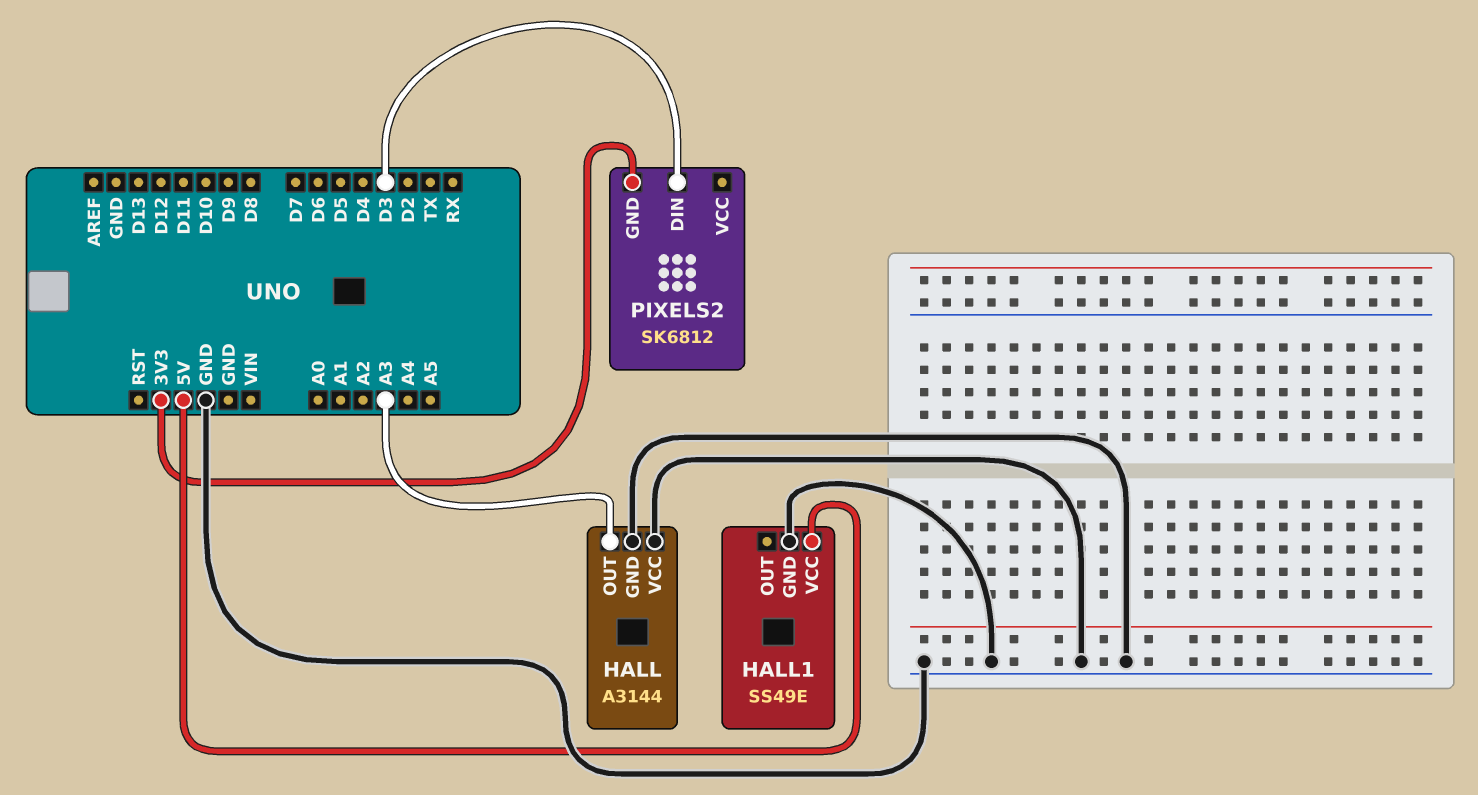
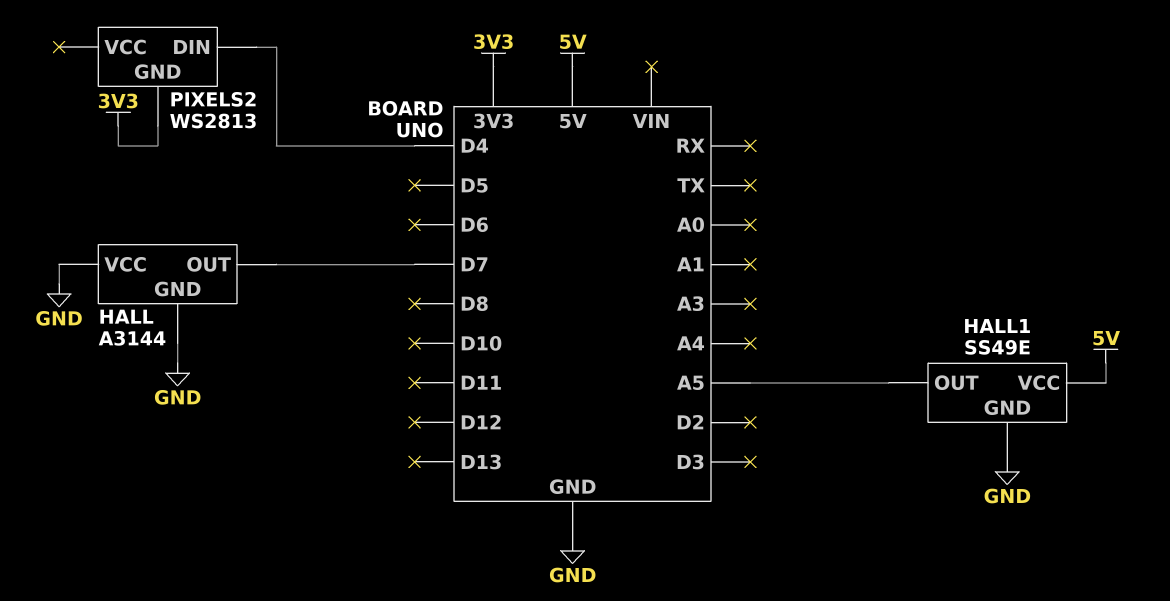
HALL pin OUT: A3 -> D7
HALL1 pin OUT: none -> A5
PIXELS2: SK6812 -> WS2813
PIXELS2 pin DIN: D3 -> D4

